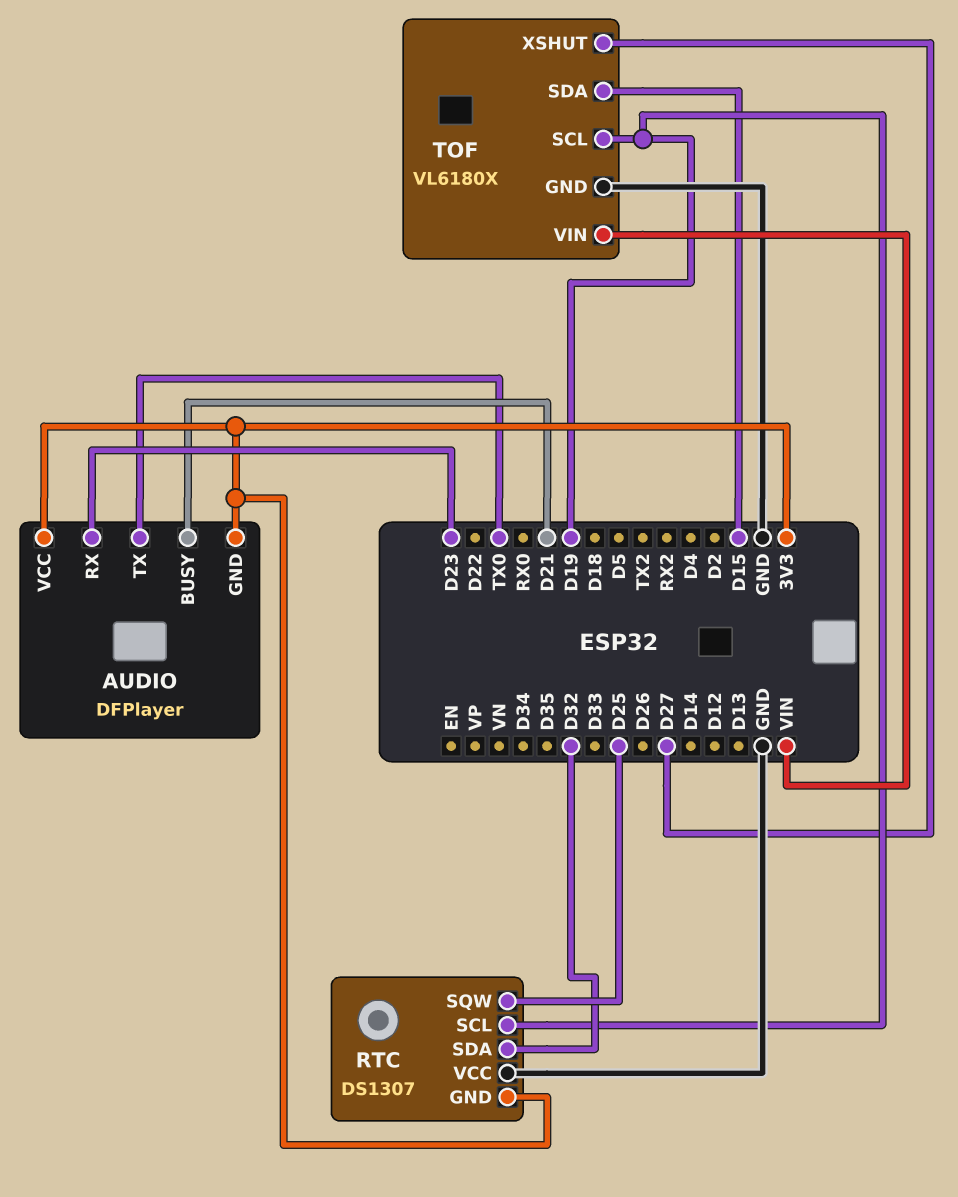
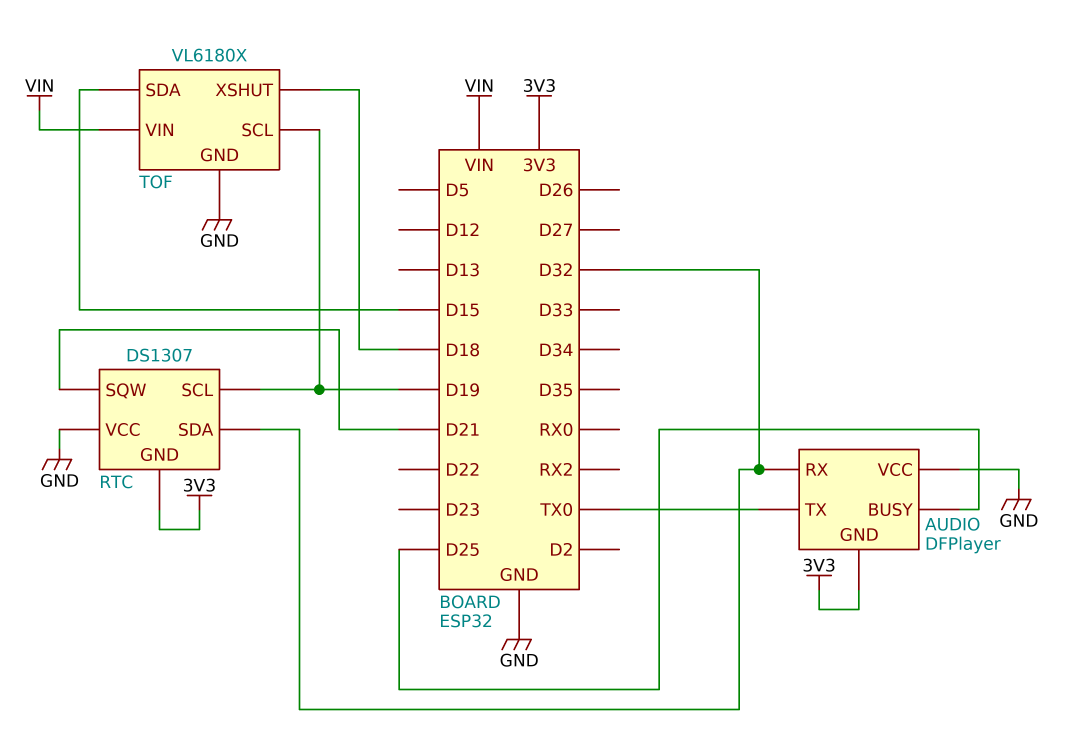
AUDIO pin BUSY: D21 -> D25
AUDIO pin RX: D23 -> D32
AUDIO pin VCC: 3V3 -> GND
RTC pin SQW: D25 -> D21
TOF pin XSHUT: D27 -> D18

